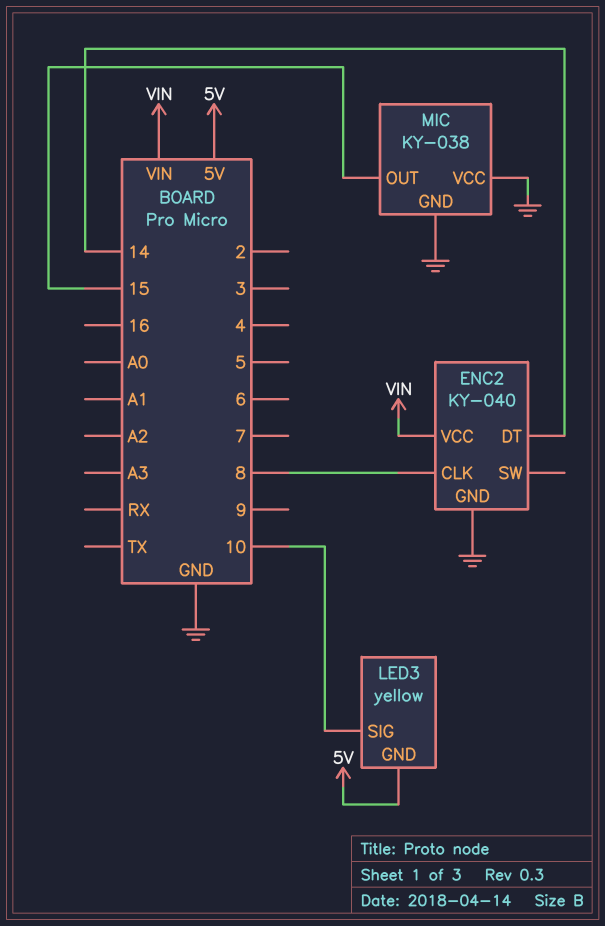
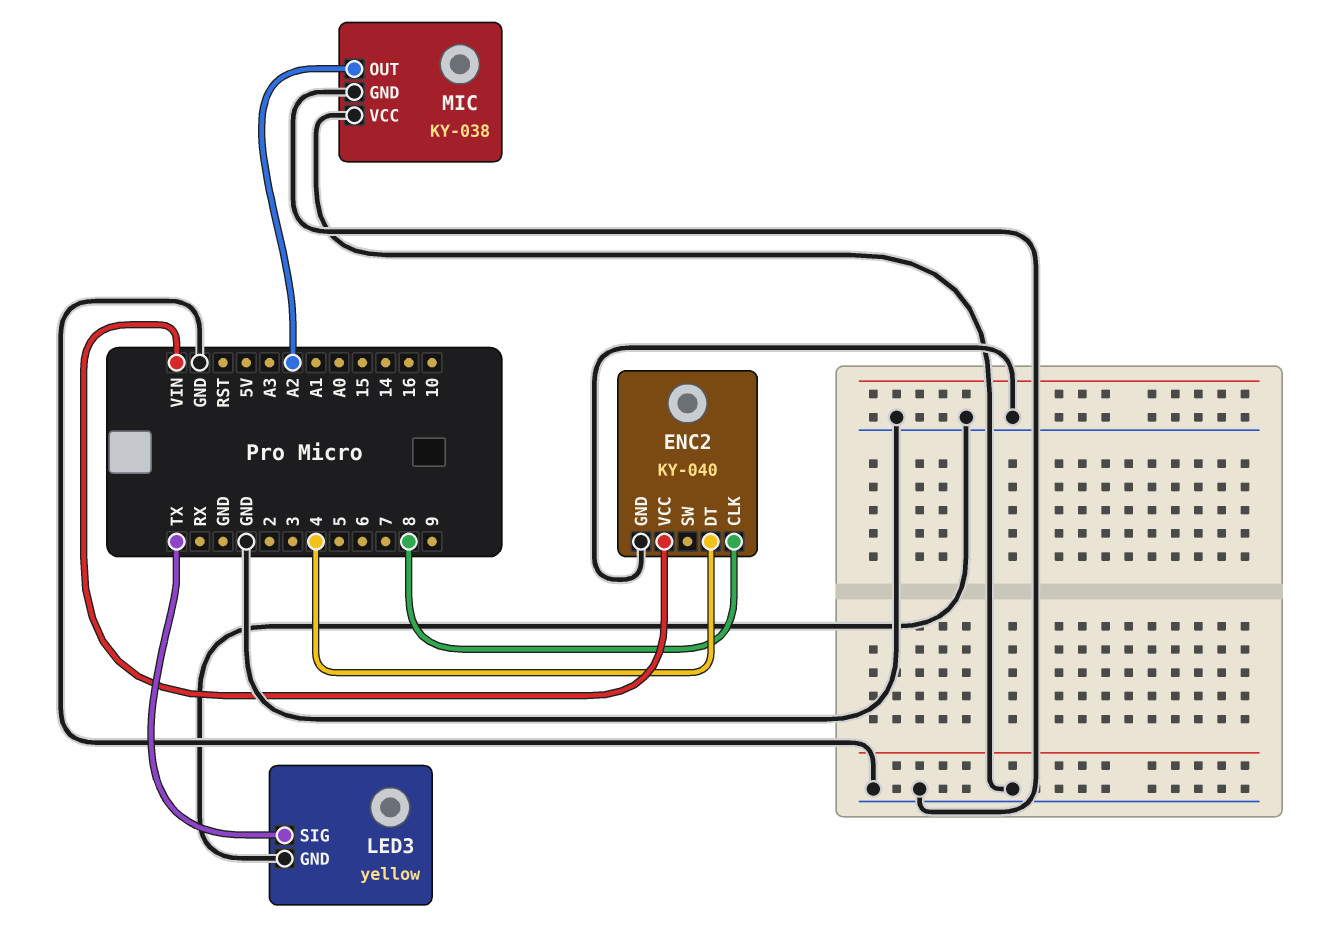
ENC2 pin DT: 14 -> 4
LED3 pin GND: 5V -> GND
LED3 pin SIG: 10 -> TX
MIC pin OUT: 15 -> A2

